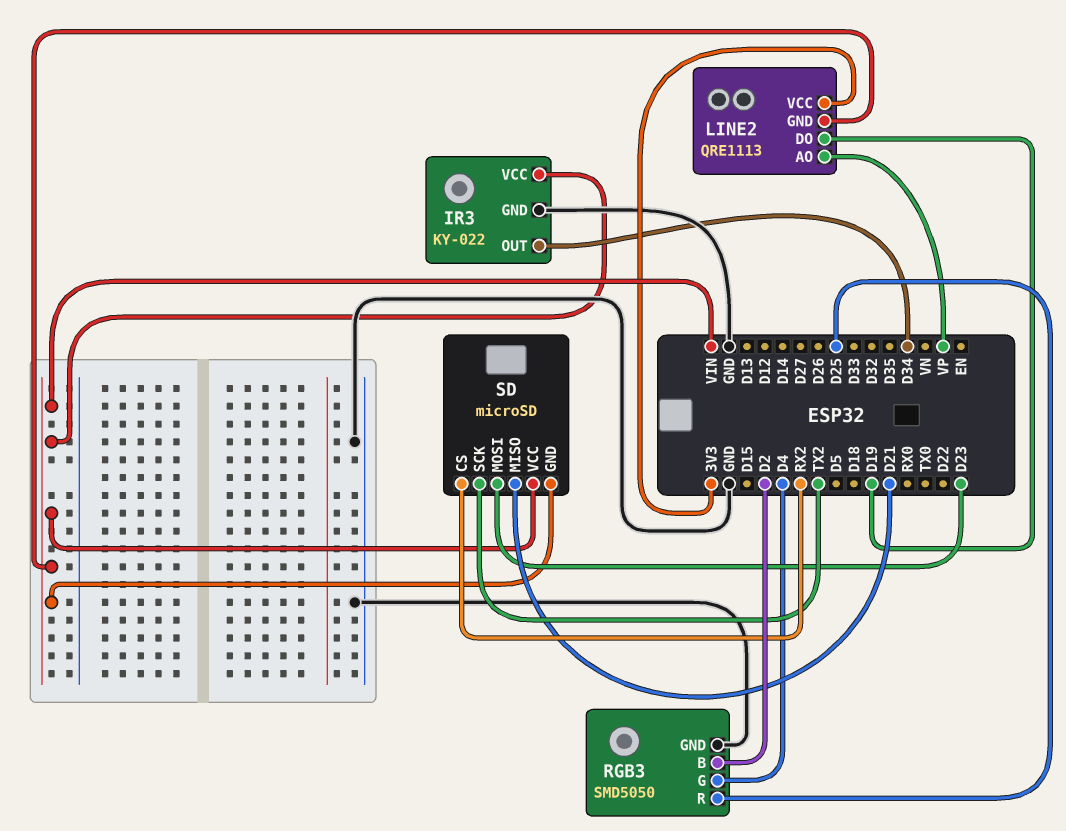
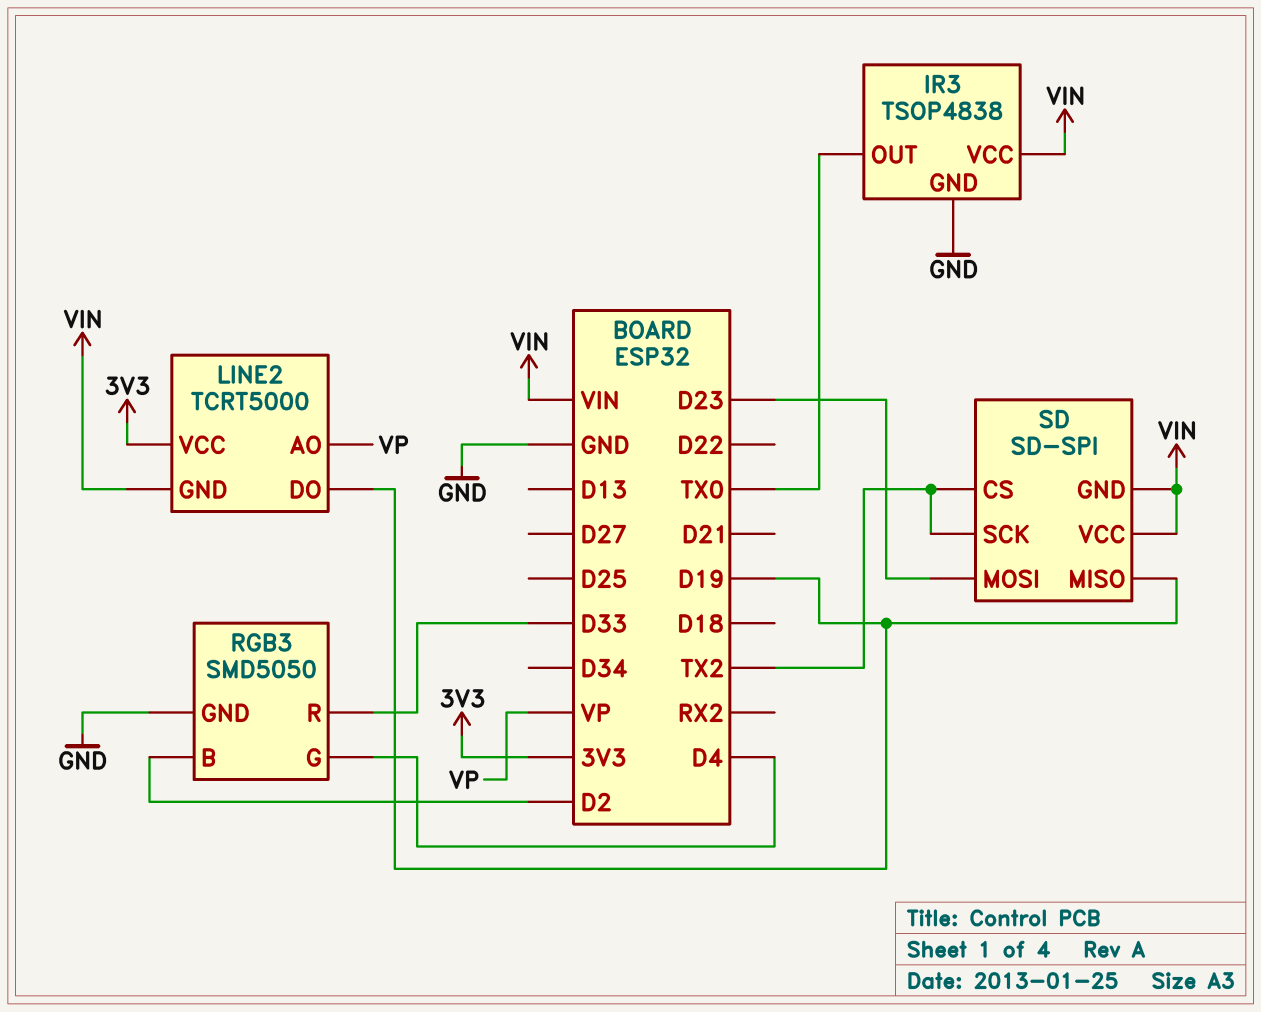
IR3: KY-022 -> TSOP4838
IR3 pin OUT: D34 -> TX0
LINE2: QRE1113 -> TCRT5000
RGB3 pin R: D25 -> D33
SD: microSD -> SD-SPI
SD pin CS: RX2 -> TX2
SD pin MISO: D21 -> D19

